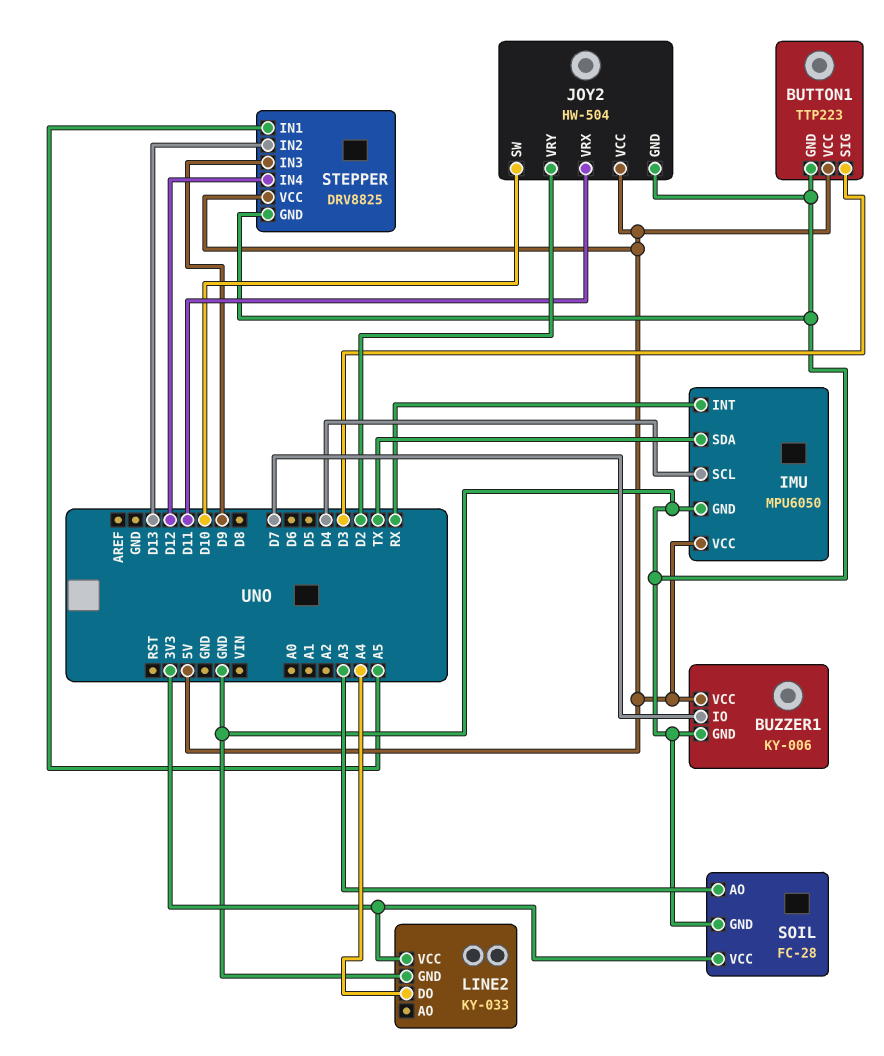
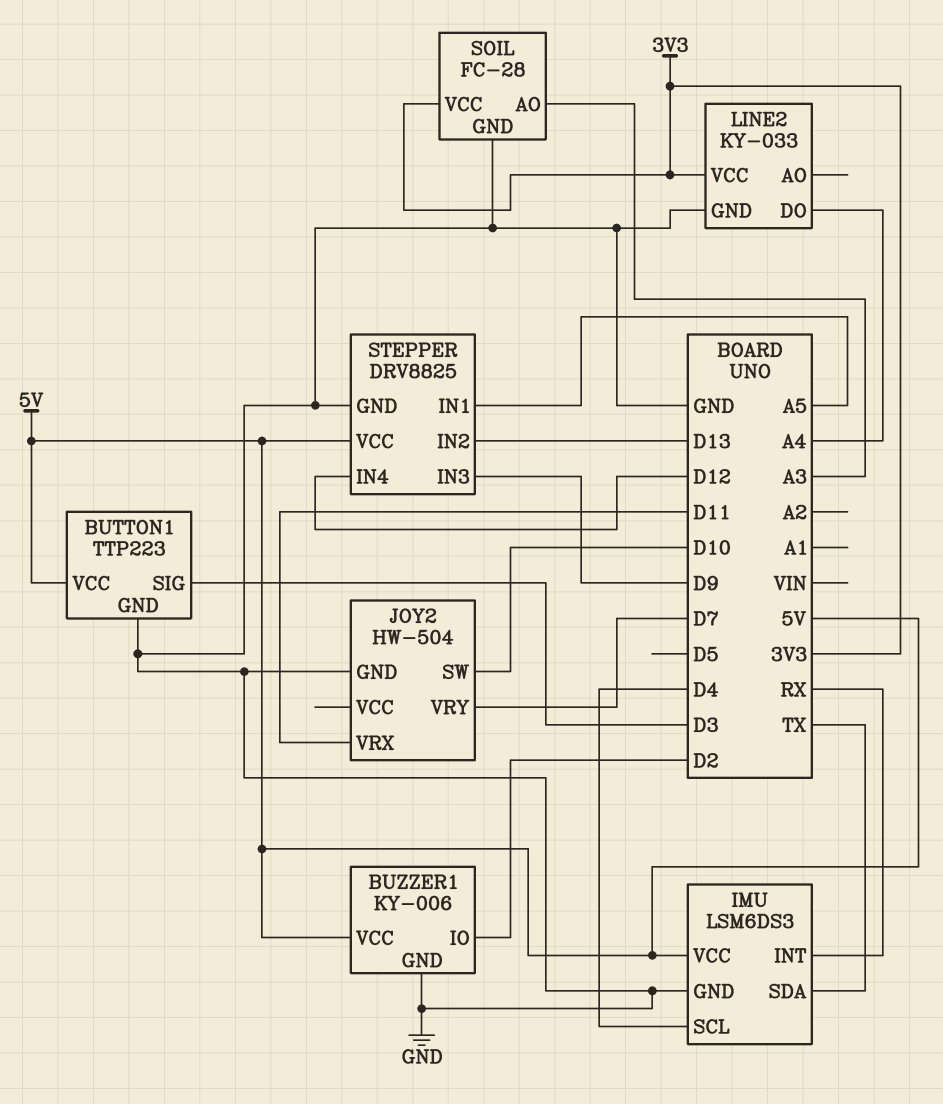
BUZZER1 pin IO: D7 -> D2
IMU: MPU6050 -> LSM6DS3
JOY2 pin VCC: 5V -> none
JOY2 pin VRY: D2 -> D7

